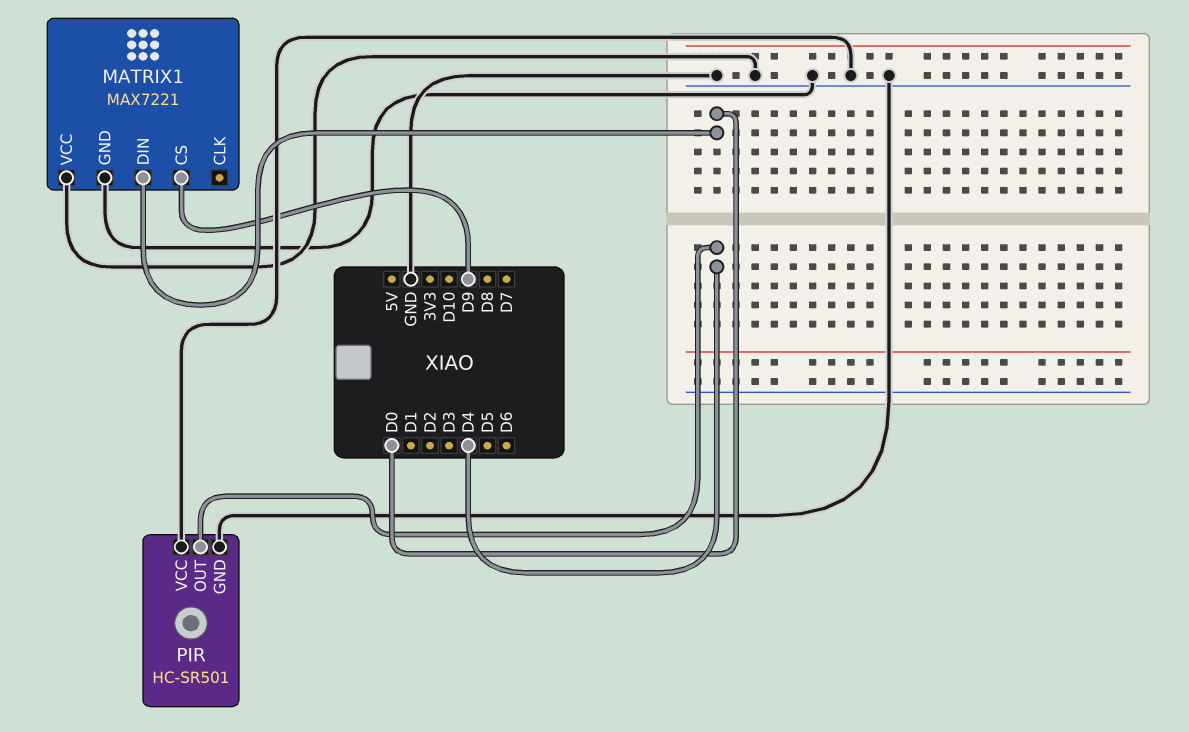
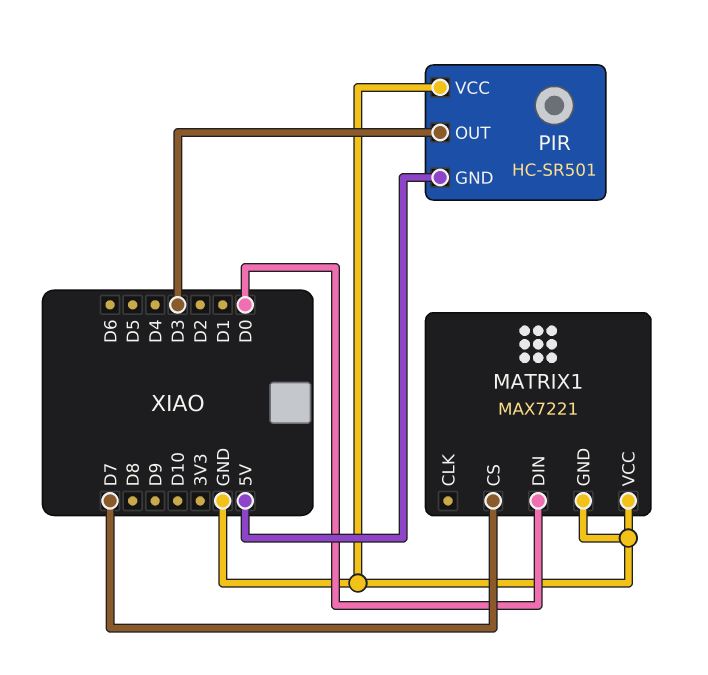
MATRIX1 pin CS: D9 -> D7
PIR pin GND: GND -> 5V
PIR pin OUT: D4 -> D3

